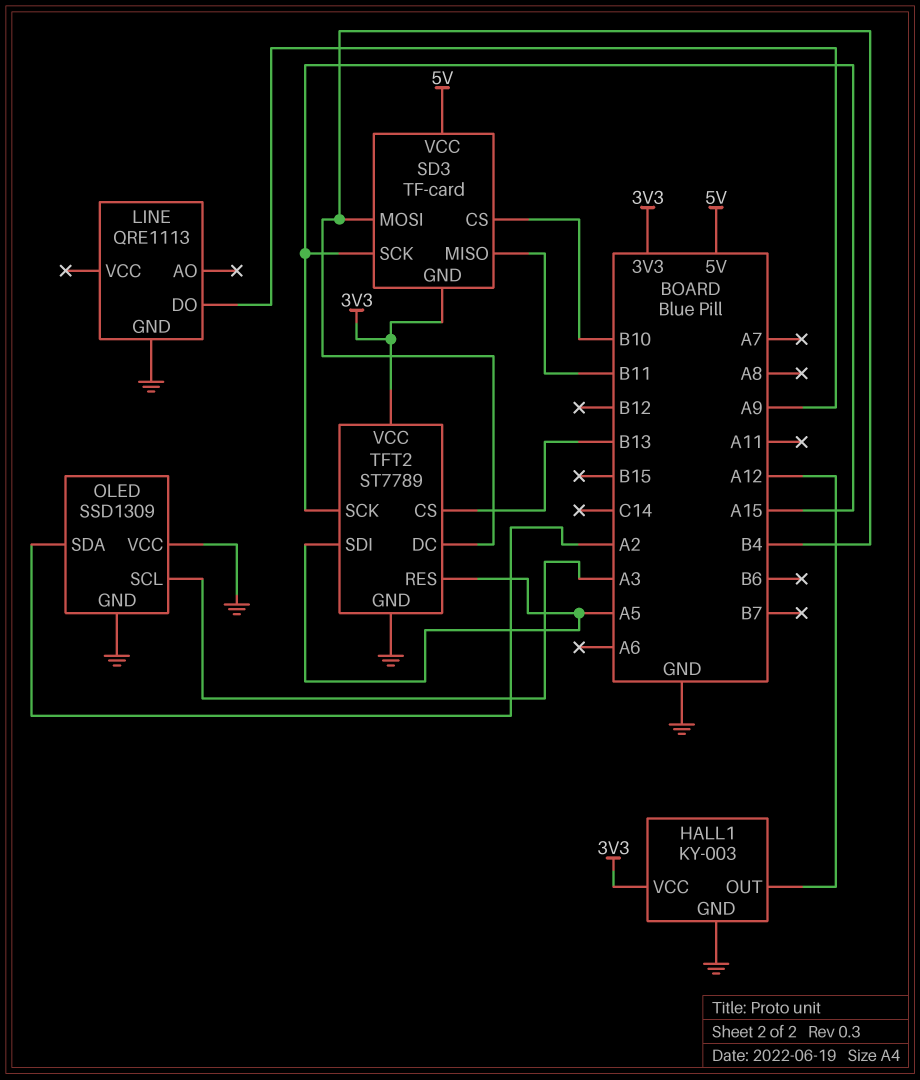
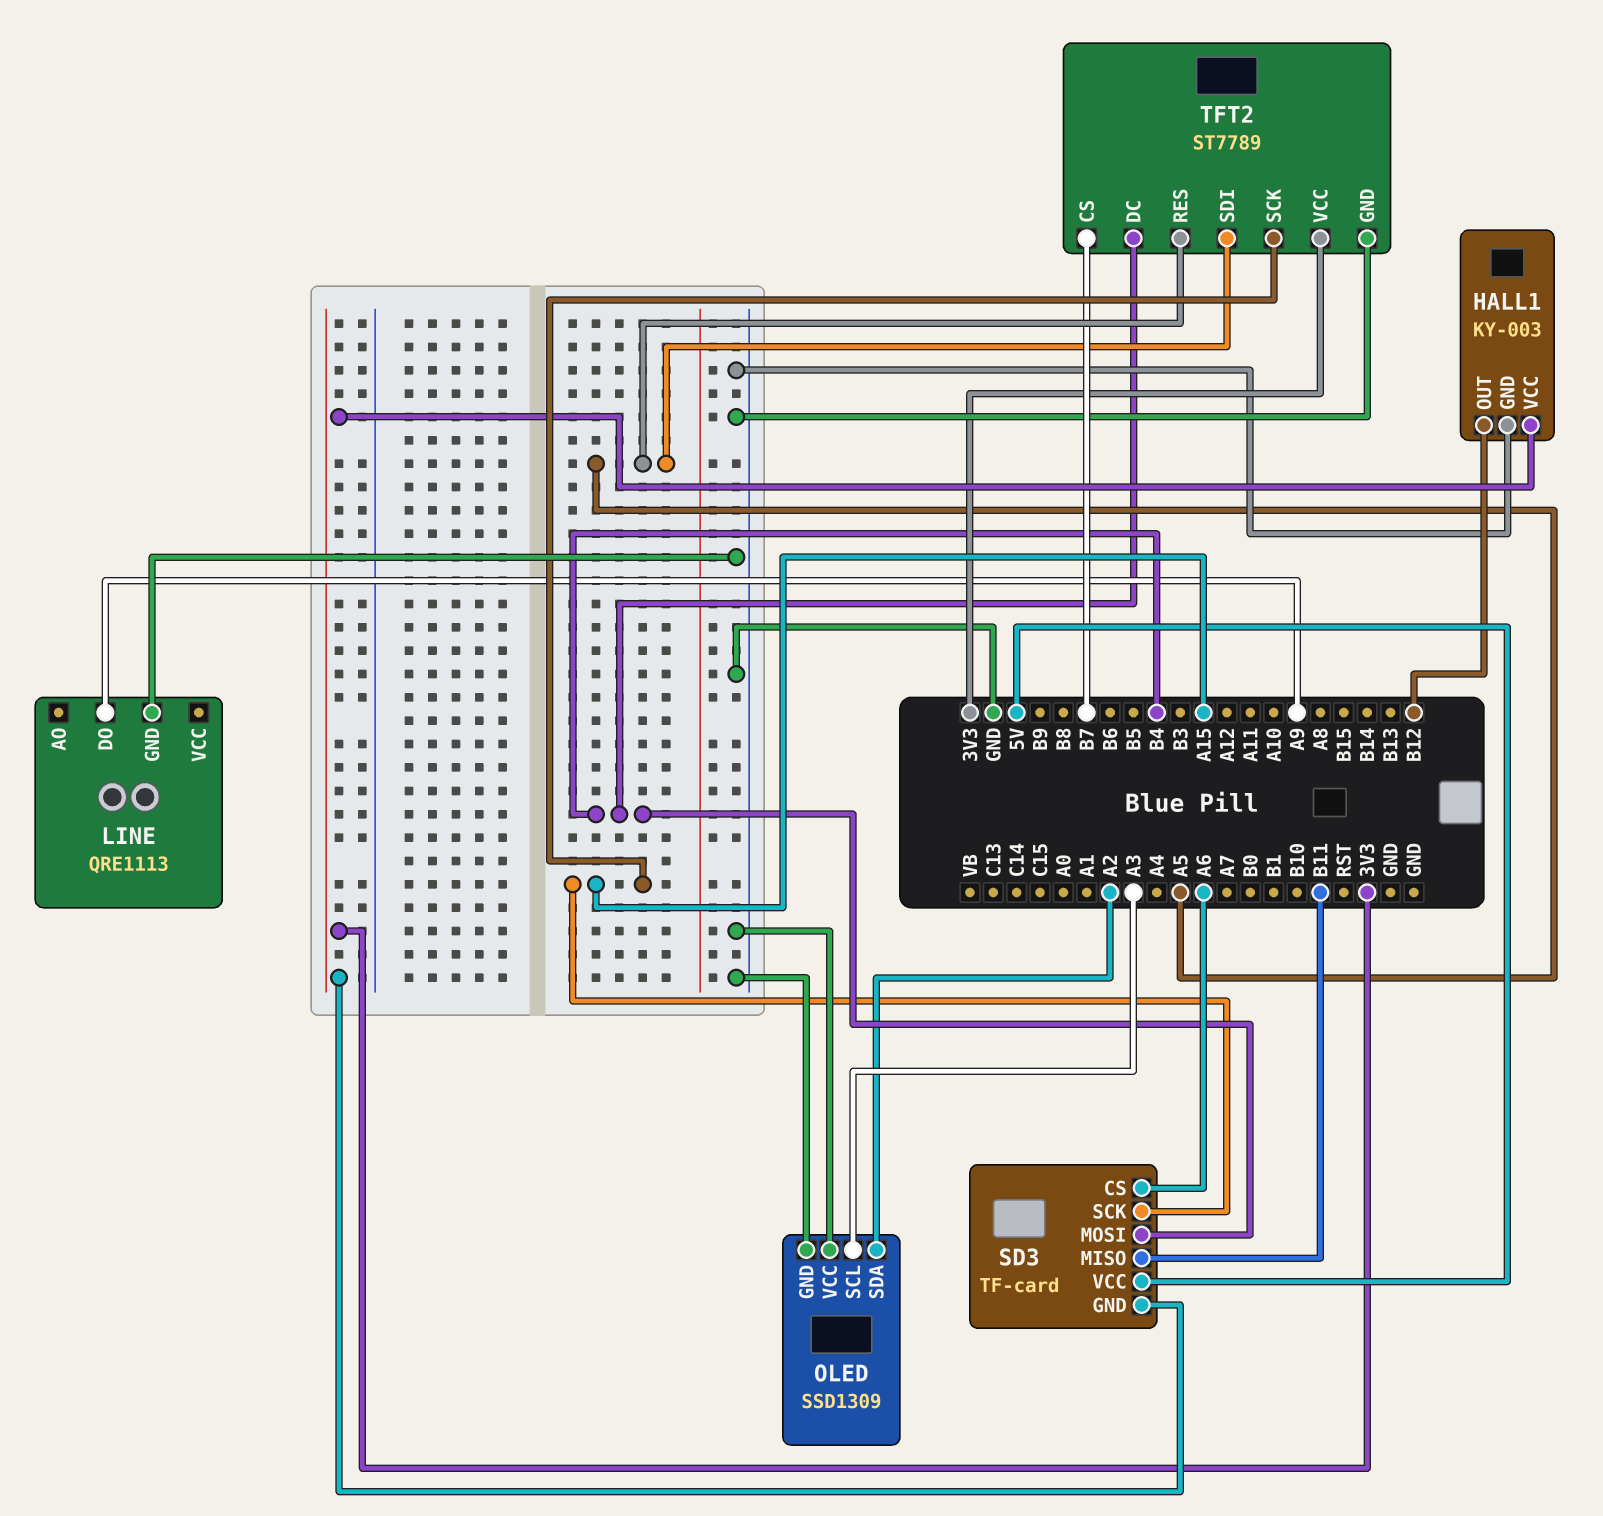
HALL1 pin OUT: A12 -> B12
SD3 pin CS: B10 -> A6
TFT2 pin CS: B13 -> B7

